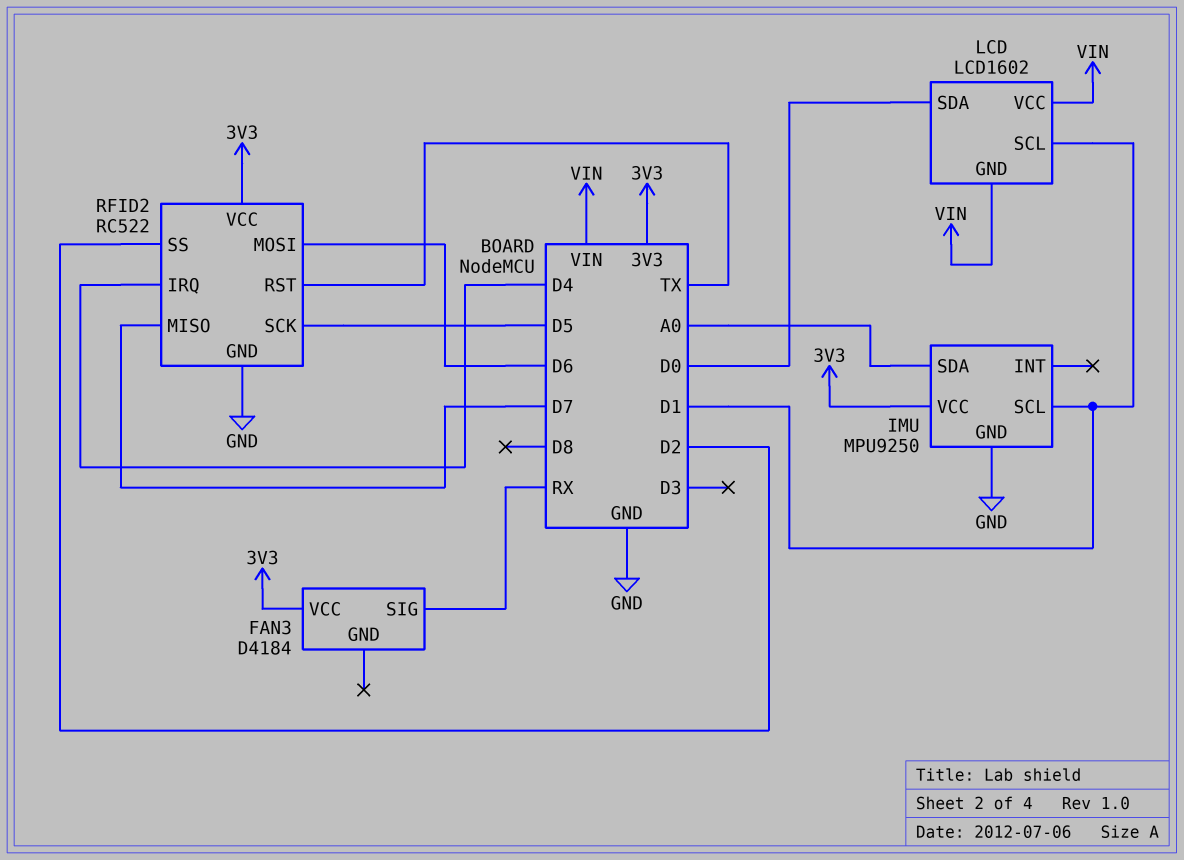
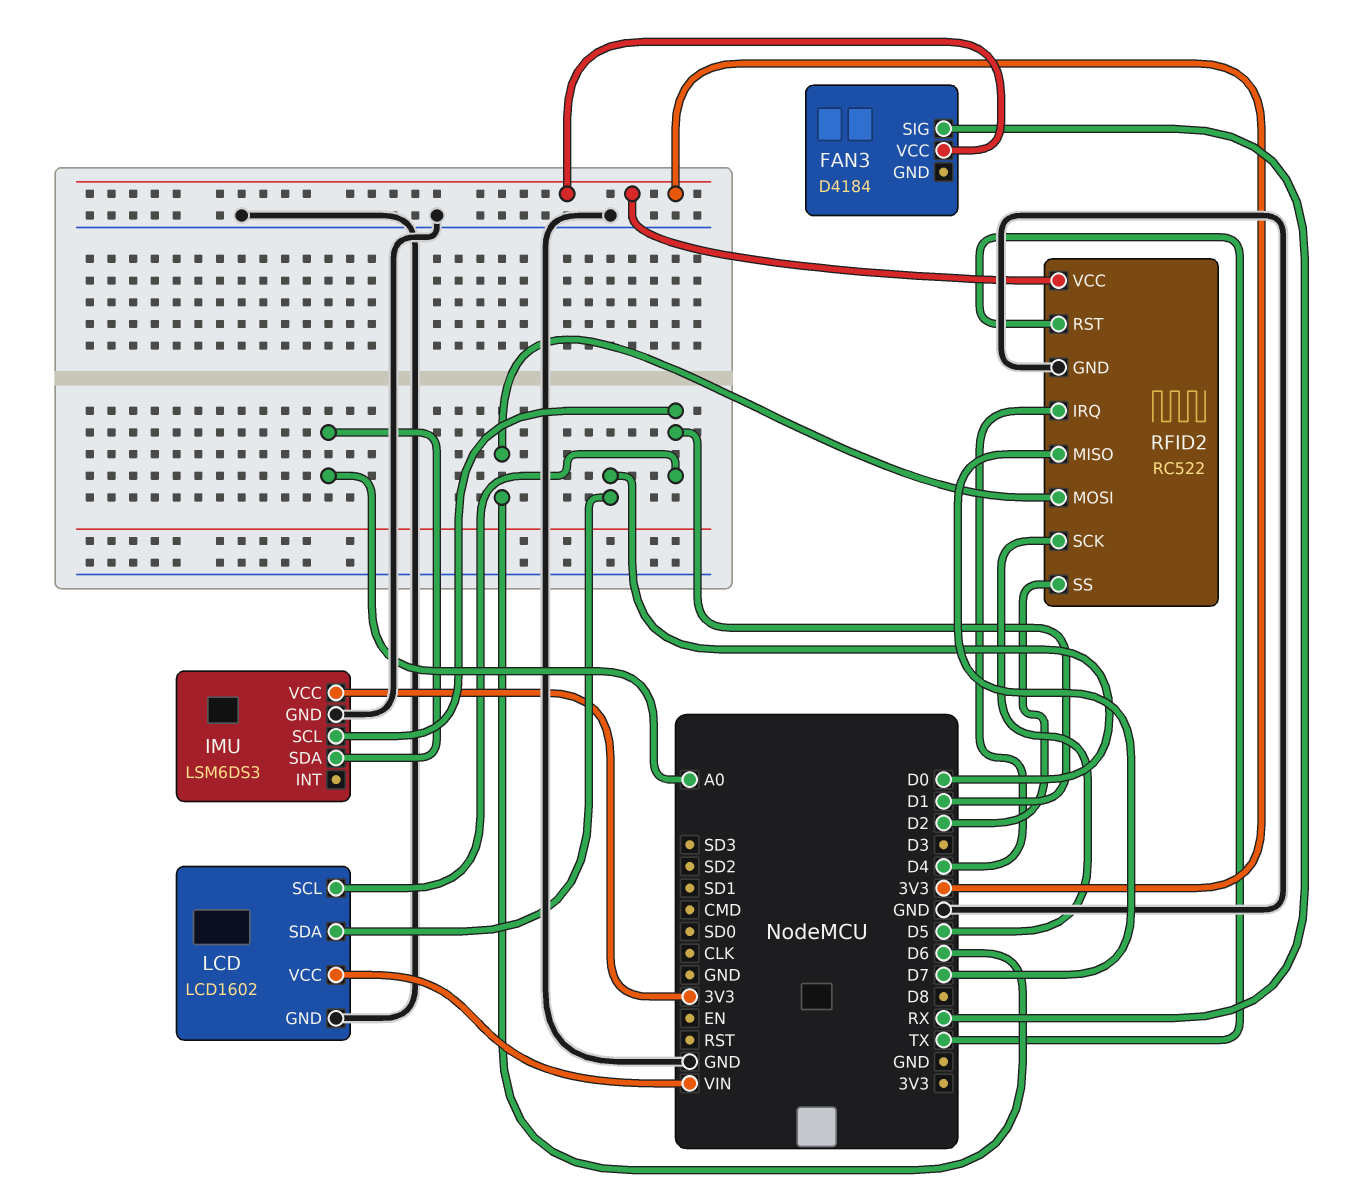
IMU: MPU9250 -> LSM6DS3
LCD pin GND: VIN -> GND

